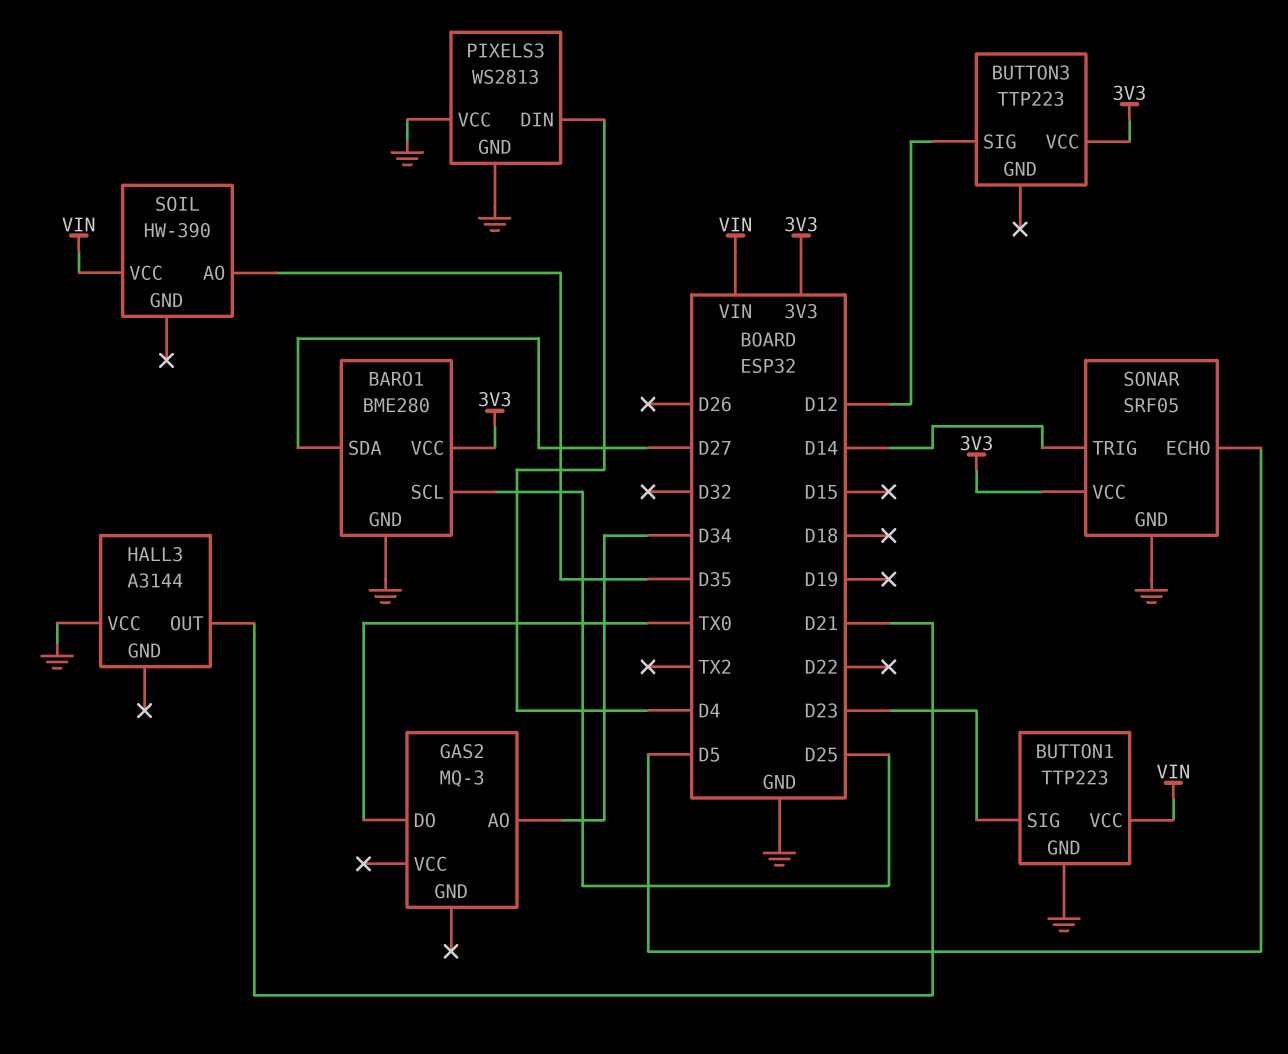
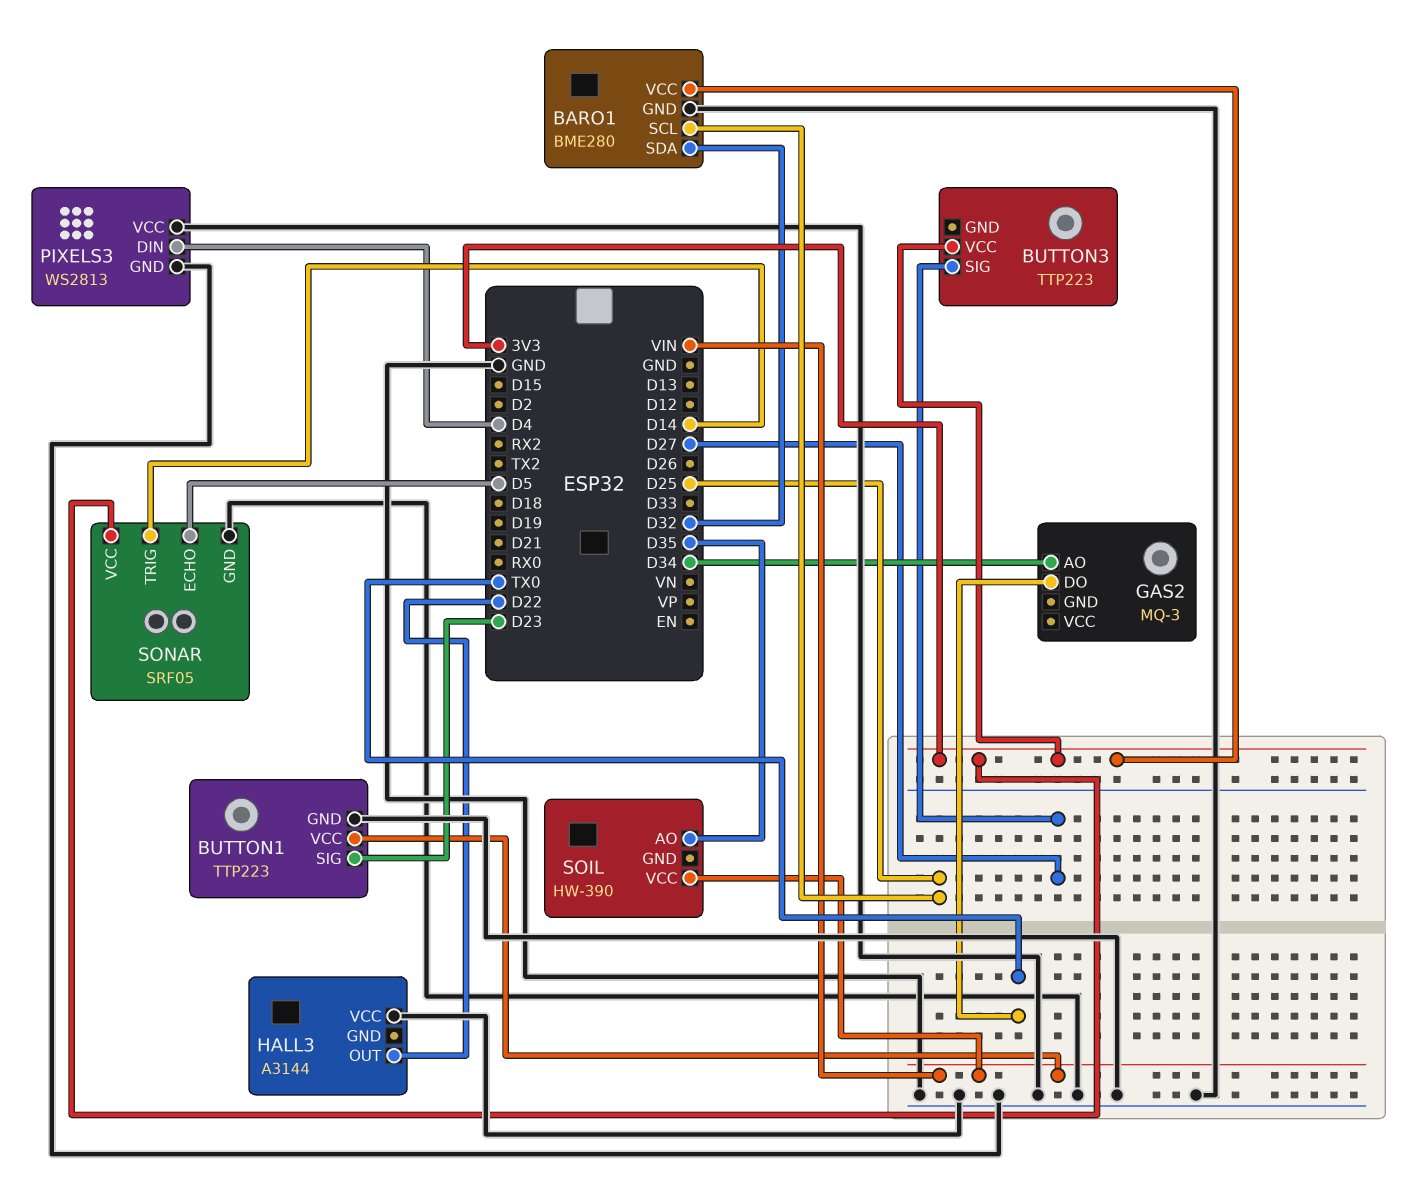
BARO1 pin SDA: D27 -> D32
BUTTON3 pin SIG: D12 -> D27
HALL3 pin OUT: D21 -> D22

